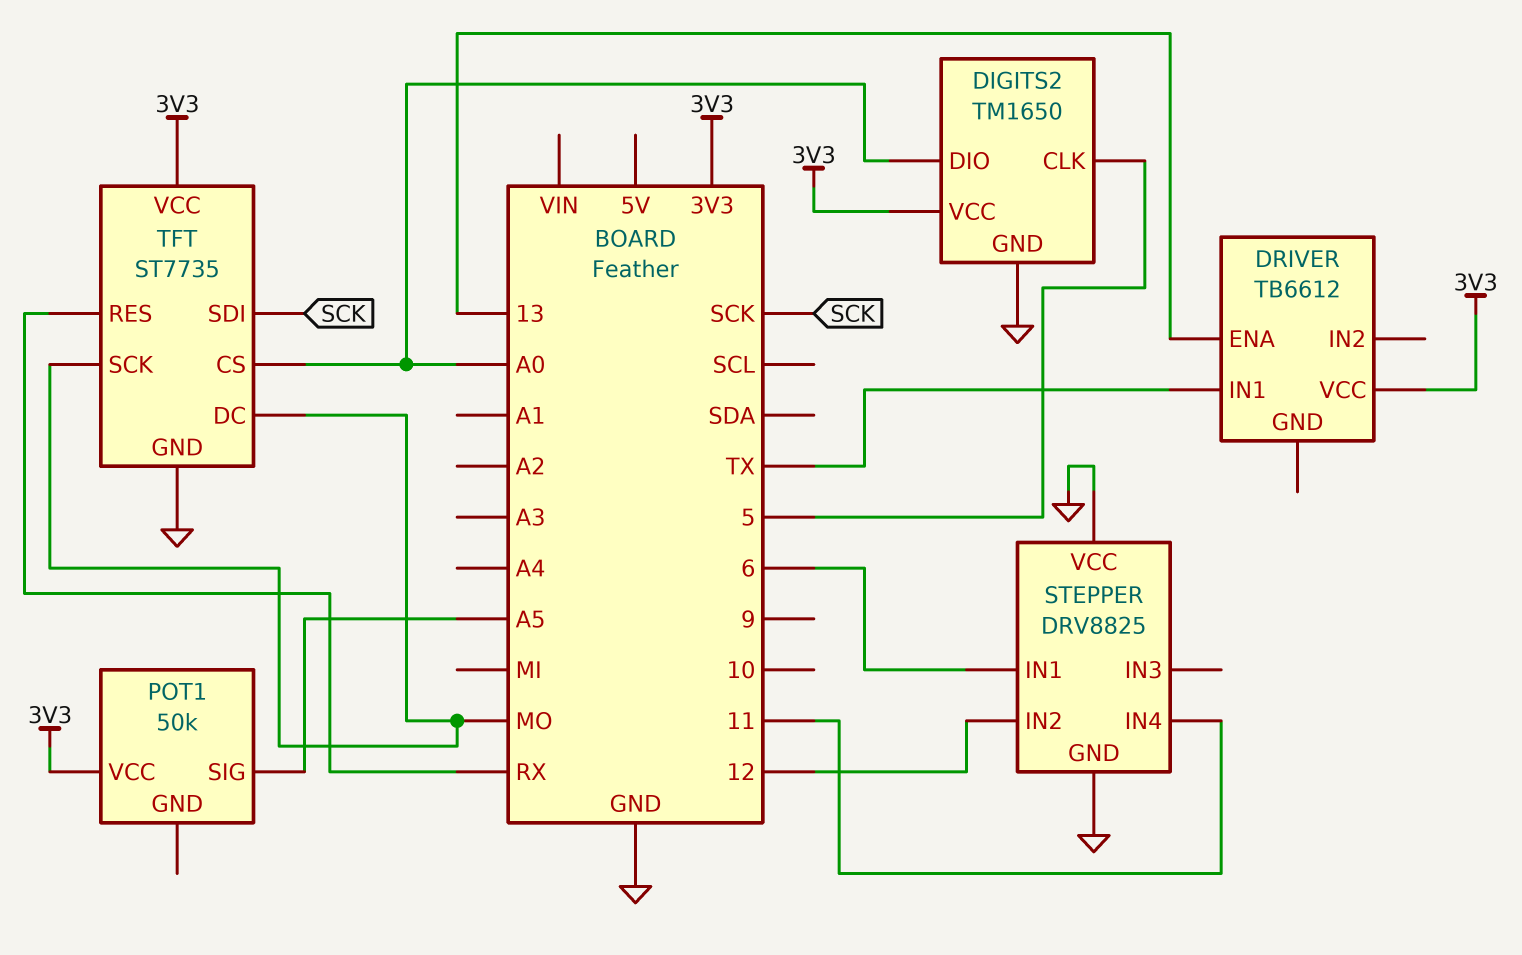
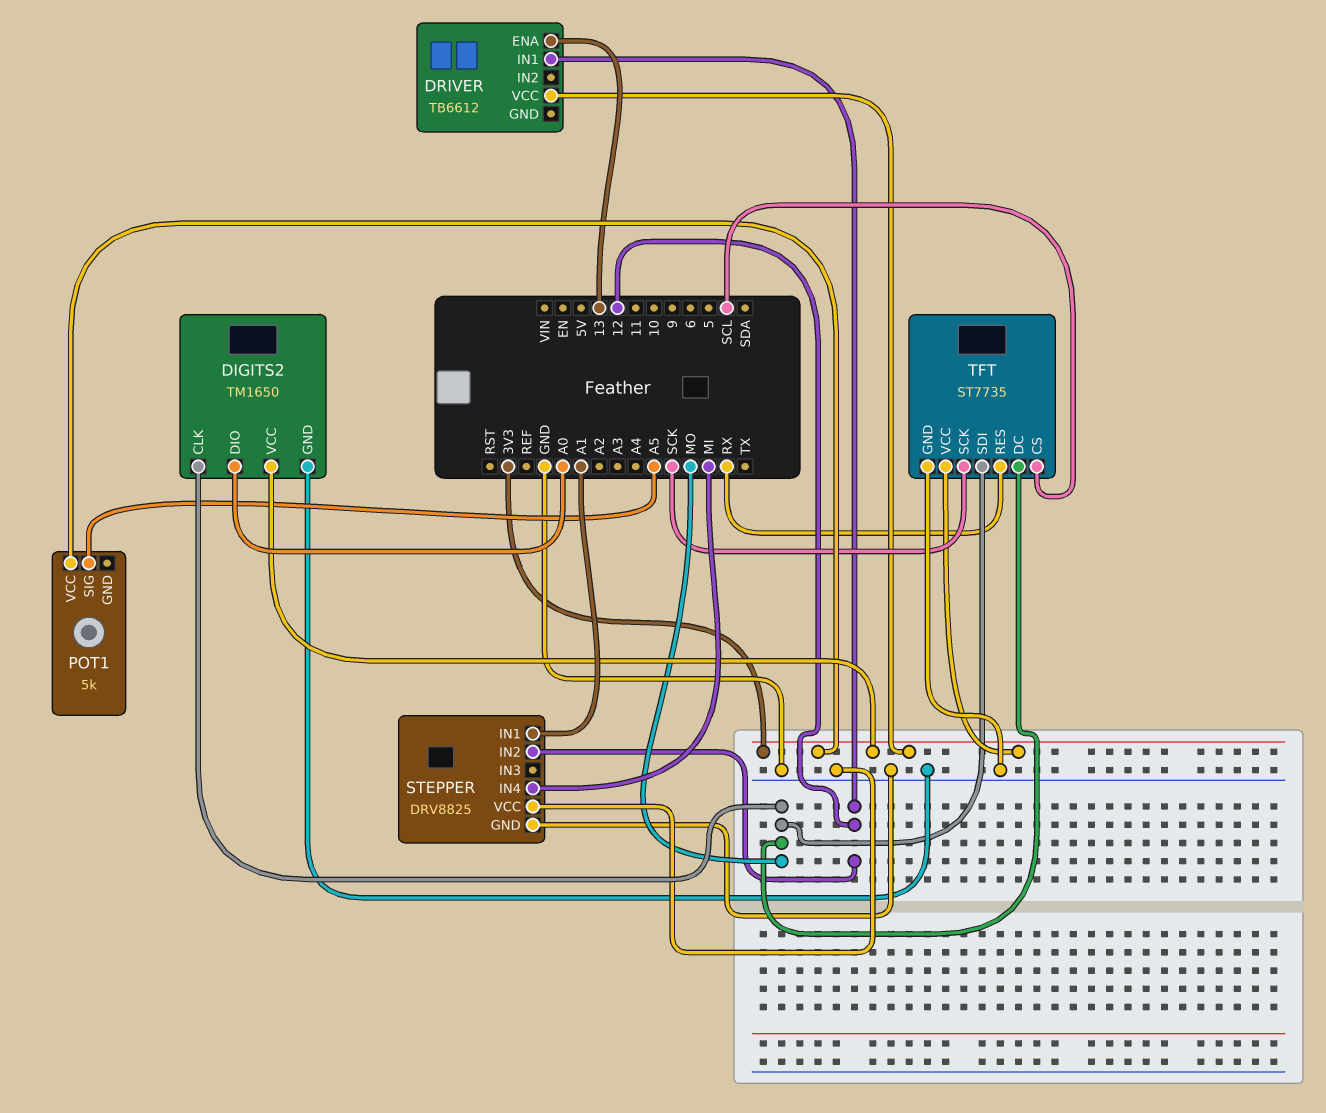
DIGITS2 pin CLK: 5 -> MO
DRIVER pin IN1: TX -> 12
POT1: 50k -> 5k
STEPPER pin IN1: 6 -> A1
STEPPER pin IN4: 11 -> MI
TFT pin CS: A0 -> SCL
TFT pin SCK: MO -> SCK
TFT pin SDI: SCK -> MO

